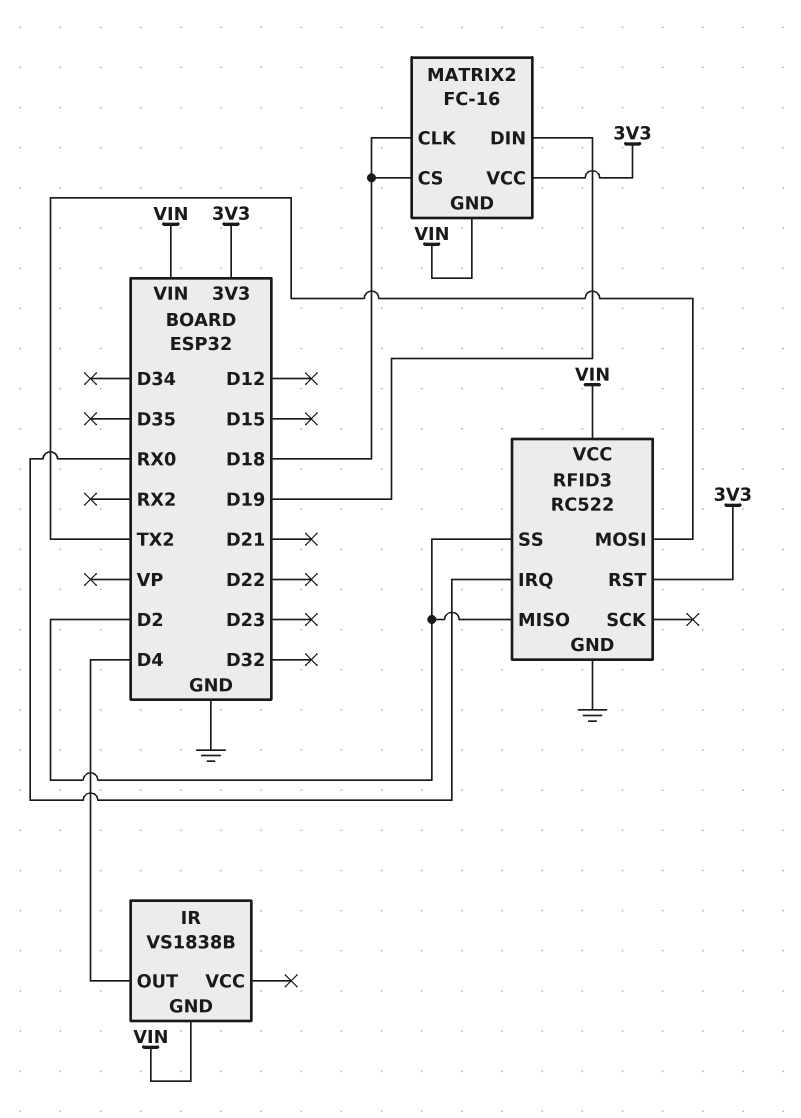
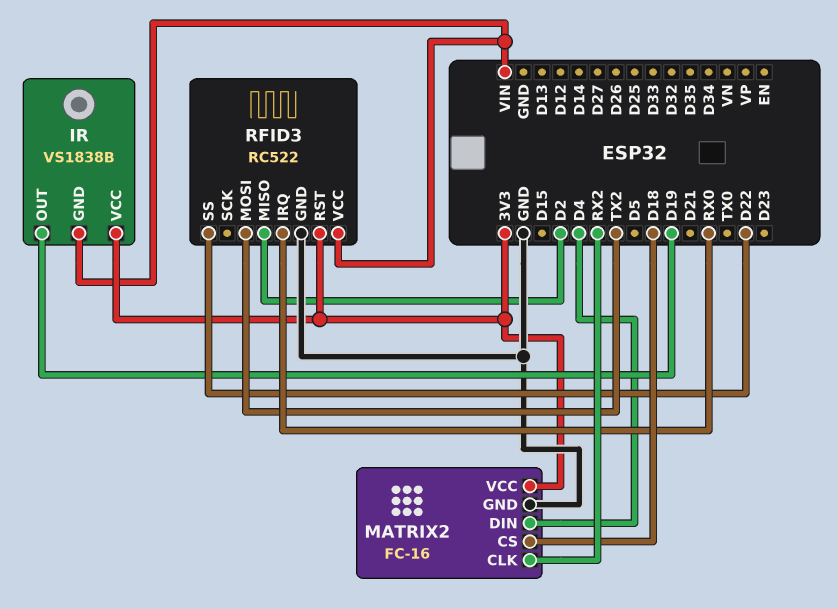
IR pin OUT: D4 -> D19
IR pin VCC: none -> 3V3
MATRIX2 pin CLK: D18 -> RX2
MATRIX2 pin DIN: D19 -> D4
MATRIX2 pin GND: VIN -> GND
RFID3 pin SS: D2 -> D22

